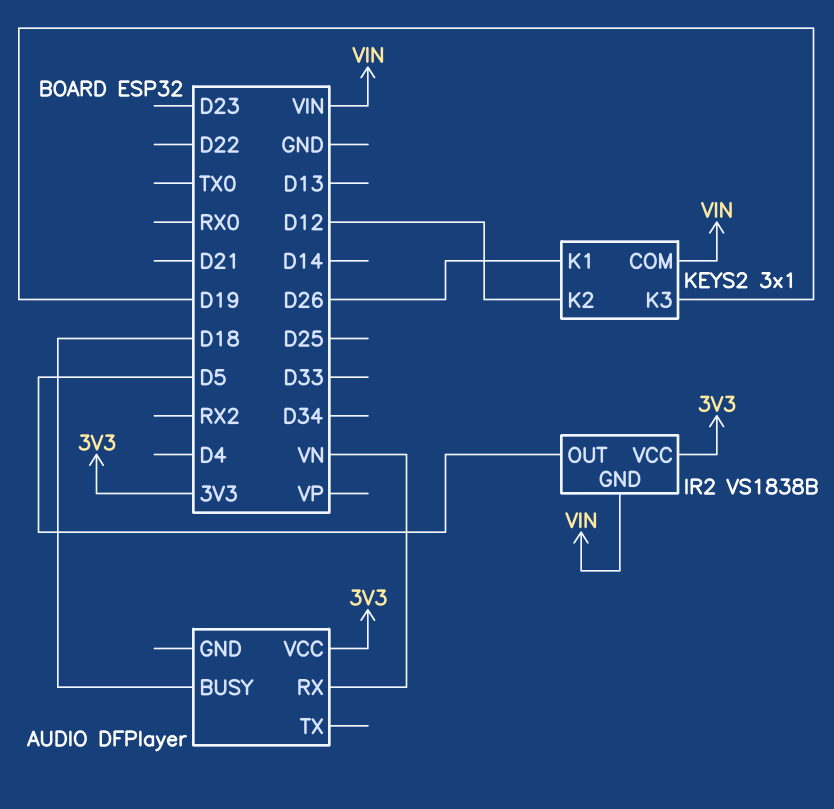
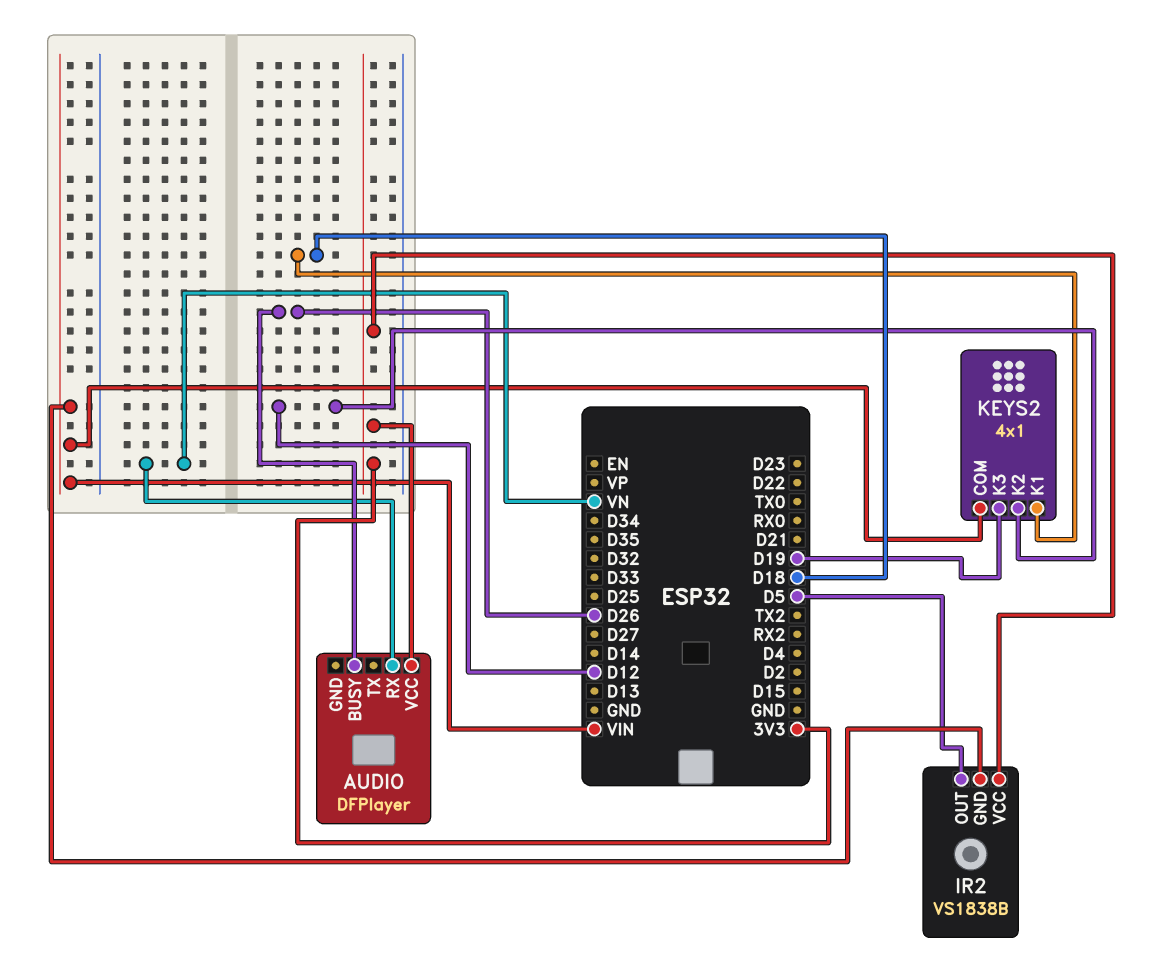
AUDIO pin BUSY: D18 -> D26
KEYS2: 3x1 -> 4x1
KEYS2 pin K1: D26 -> D18

